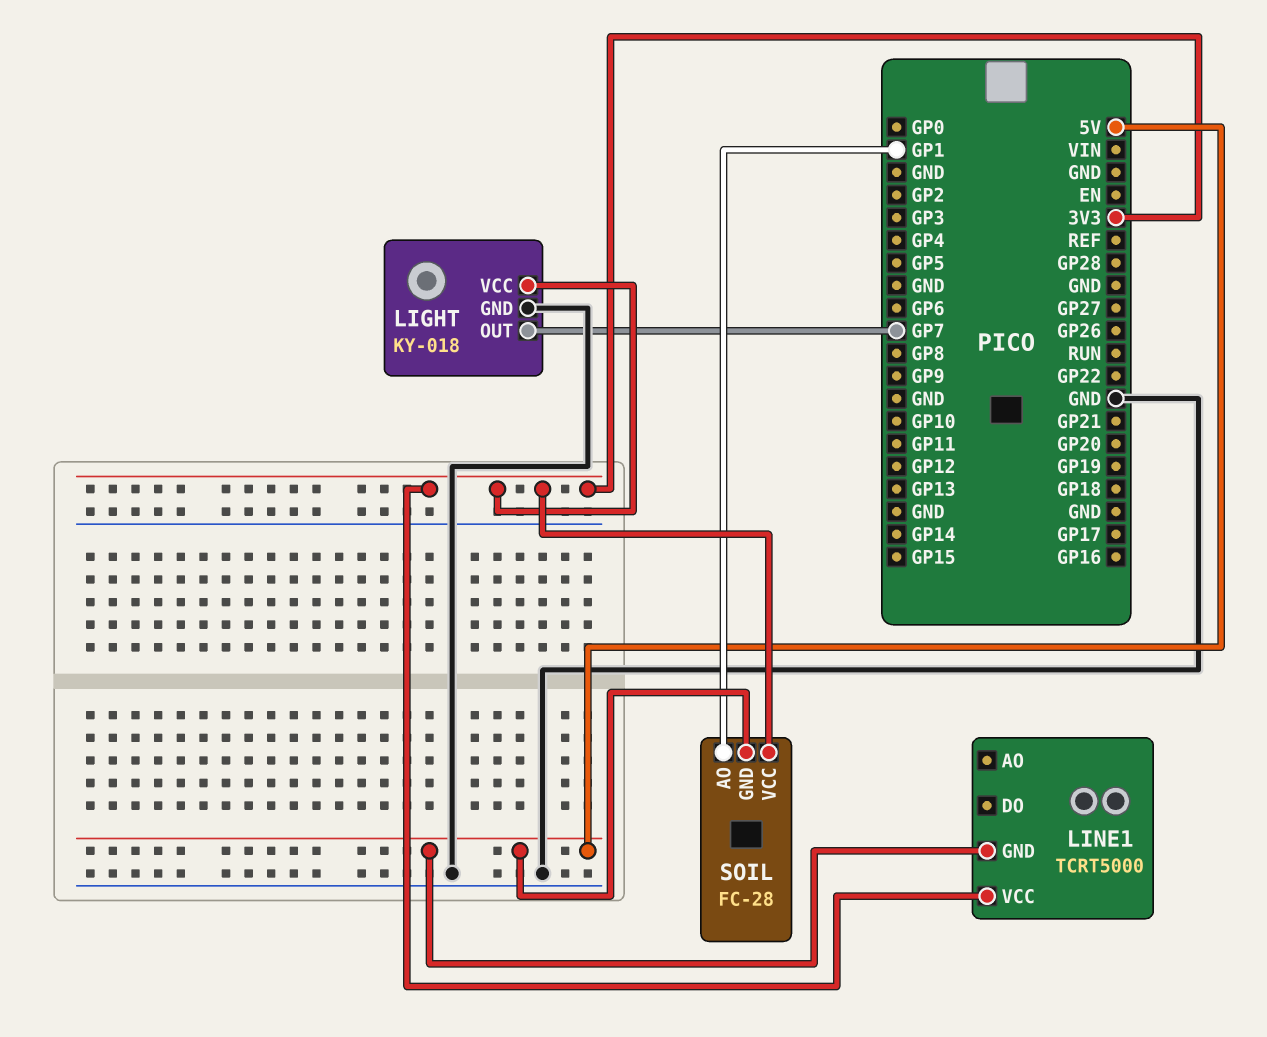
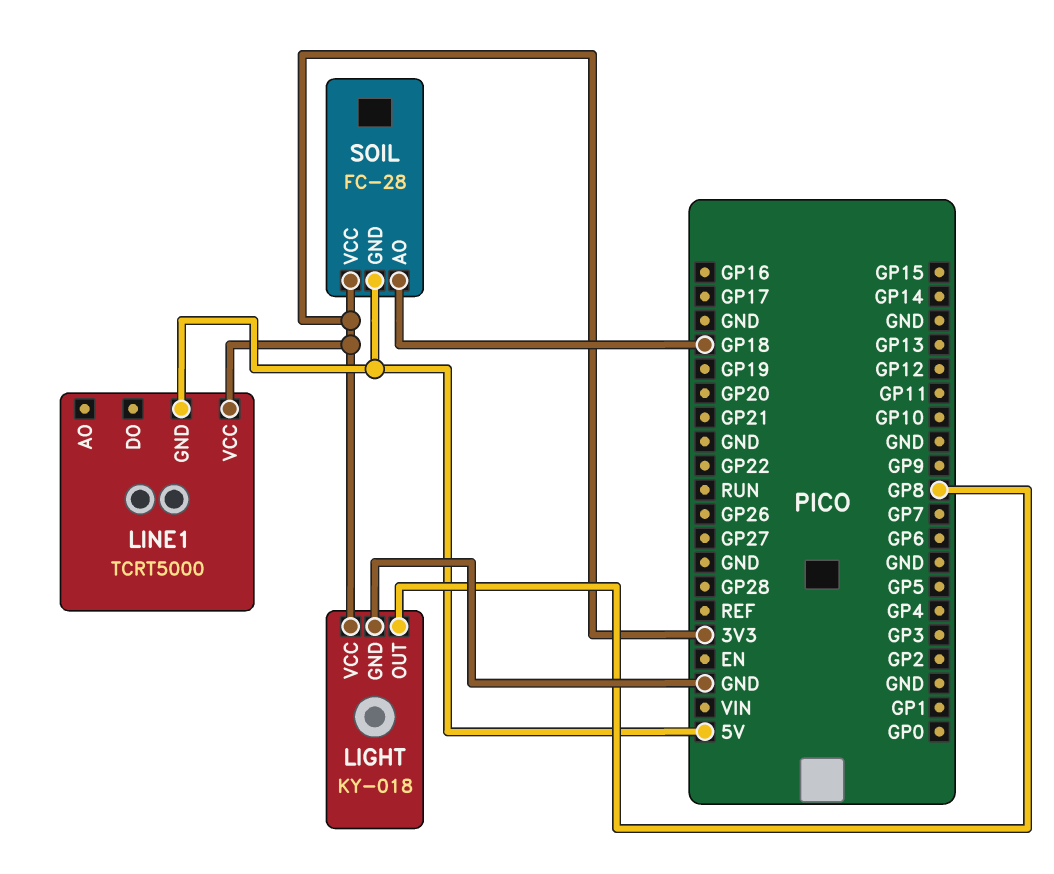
LIGHT pin OUT: GP7 -> GP8
SOIL pin AO: GP1 -> GP18

